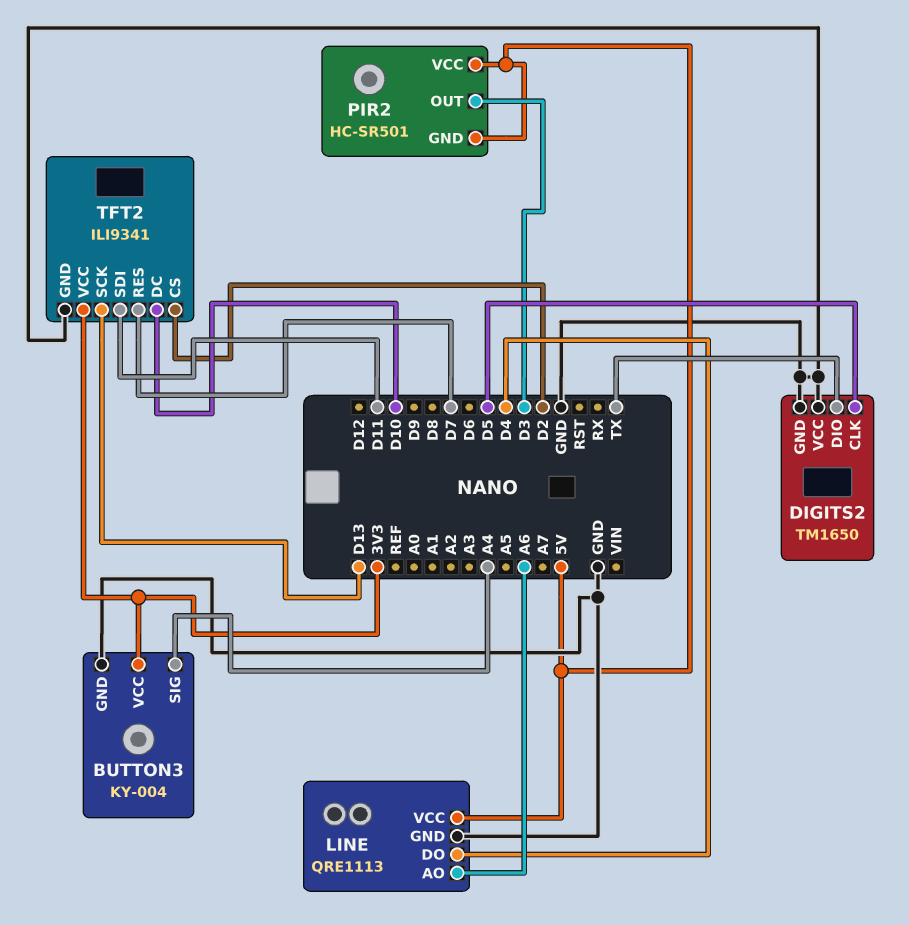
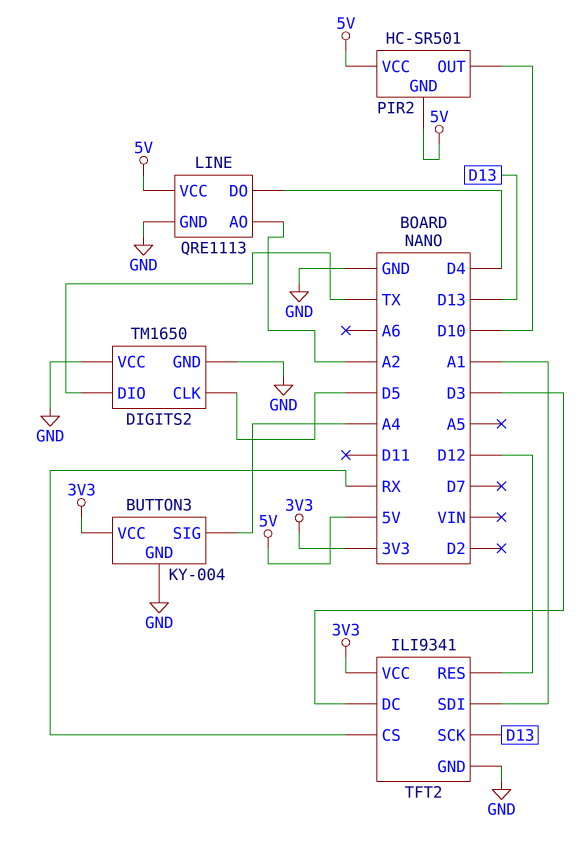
LINE pin AO: A6 -> A2
PIR2 pin OUT: D3 -> D10
TFT2 pin CS: D2 -> RX
TFT2 pin DC: D10 -> D3
TFT2 pin RES: D7 -> D12
TFT2 pin SDI: D11 -> A1

